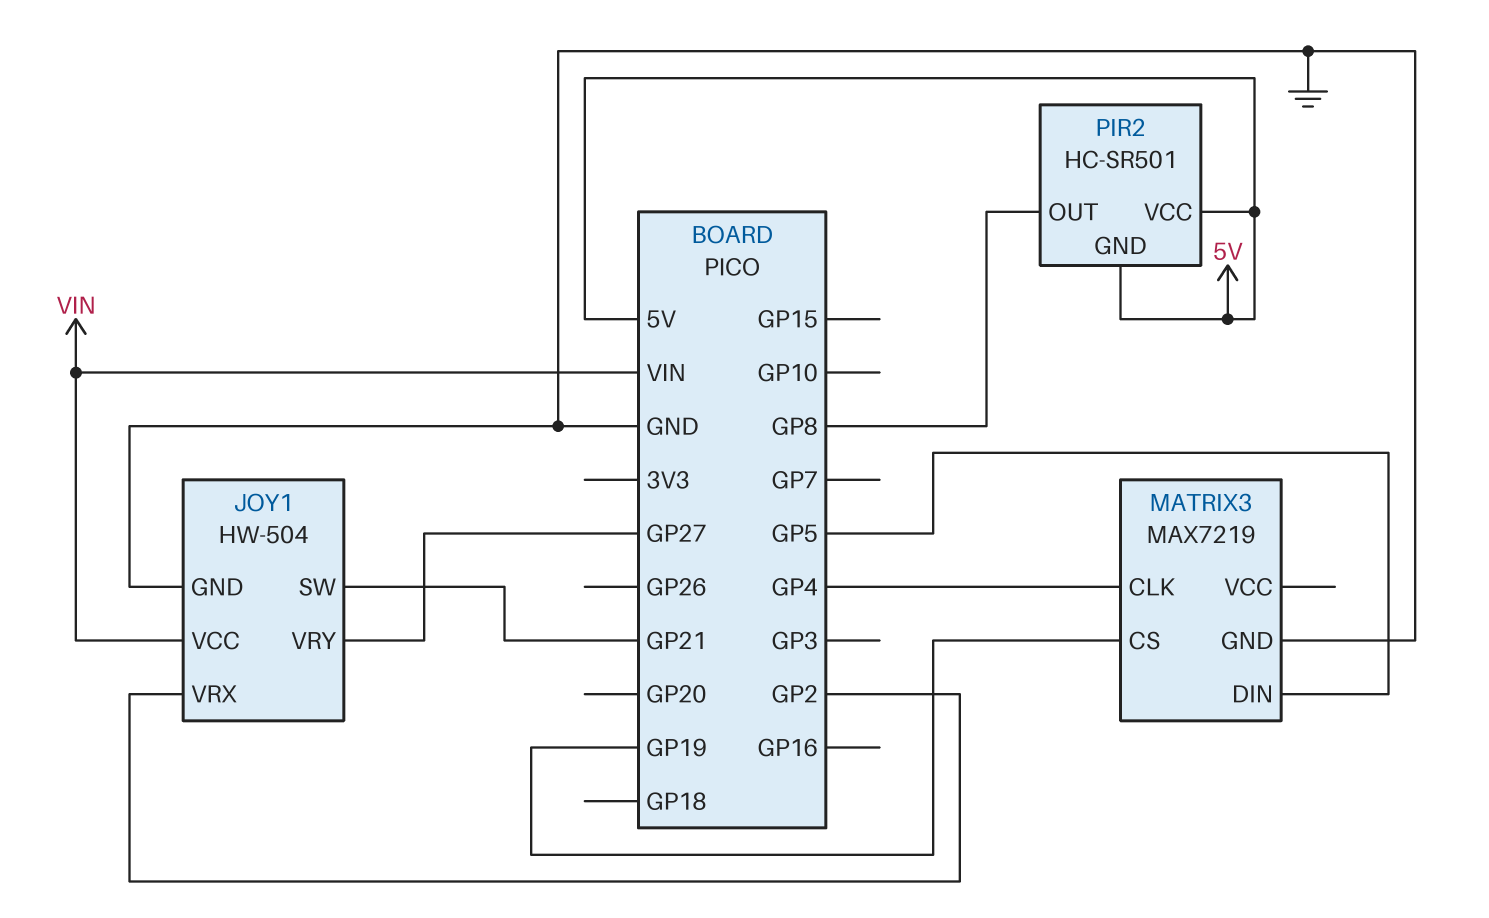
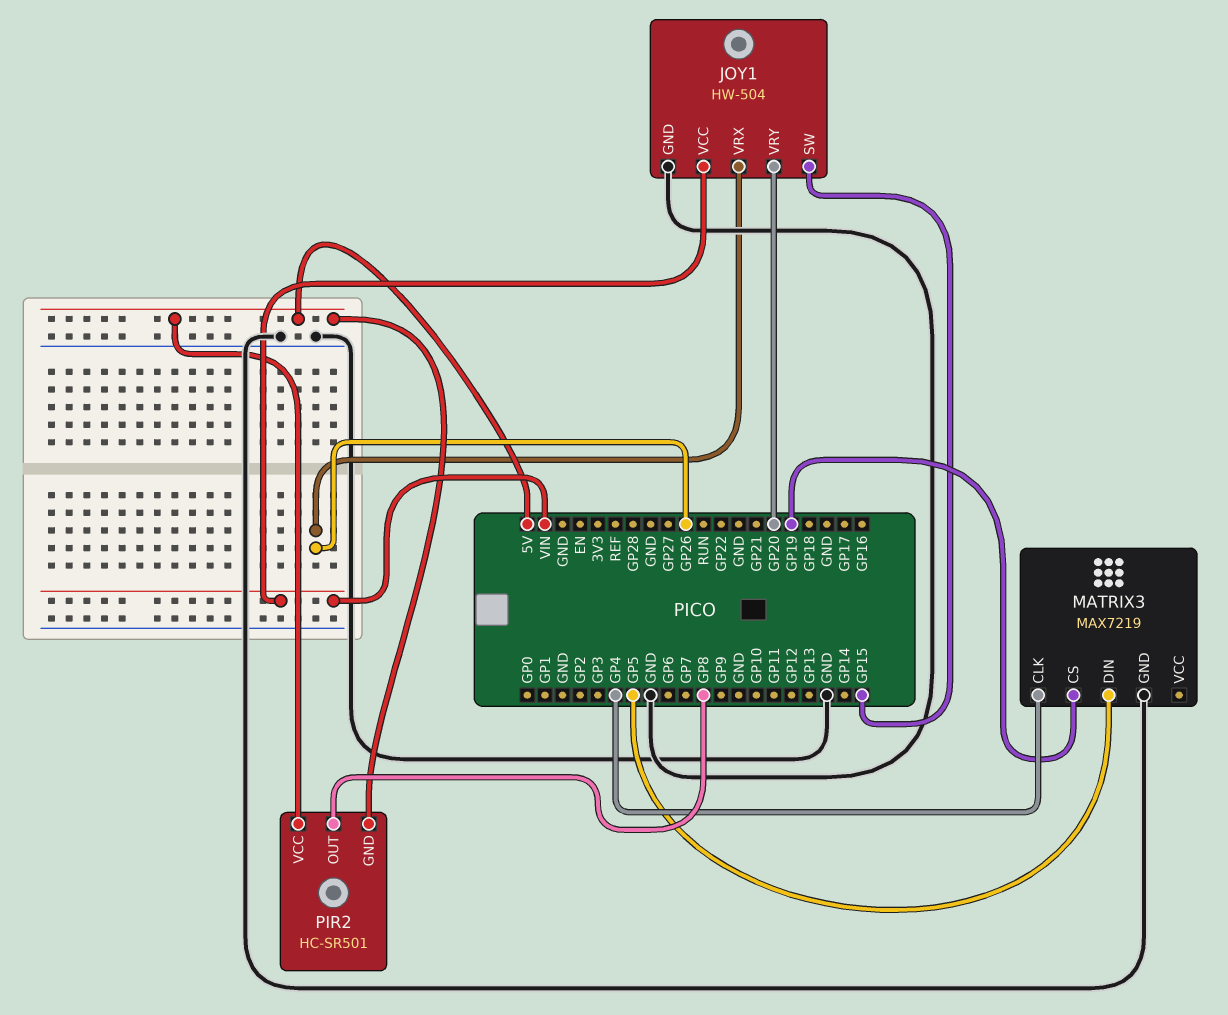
JOY1 pin SW: GP21 -> GP15
JOY1 pin VRX: GP2 -> GP26
JOY1 pin VRY: GP27 -> GP20

